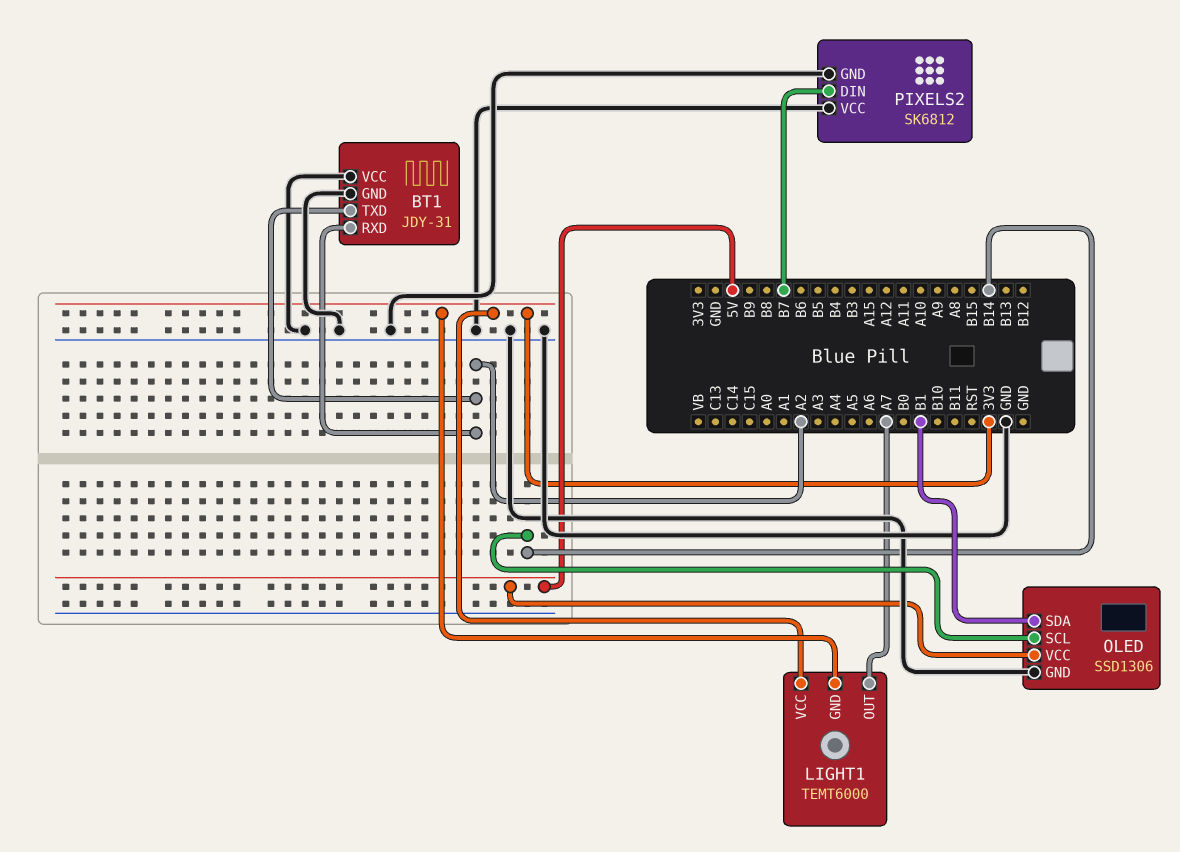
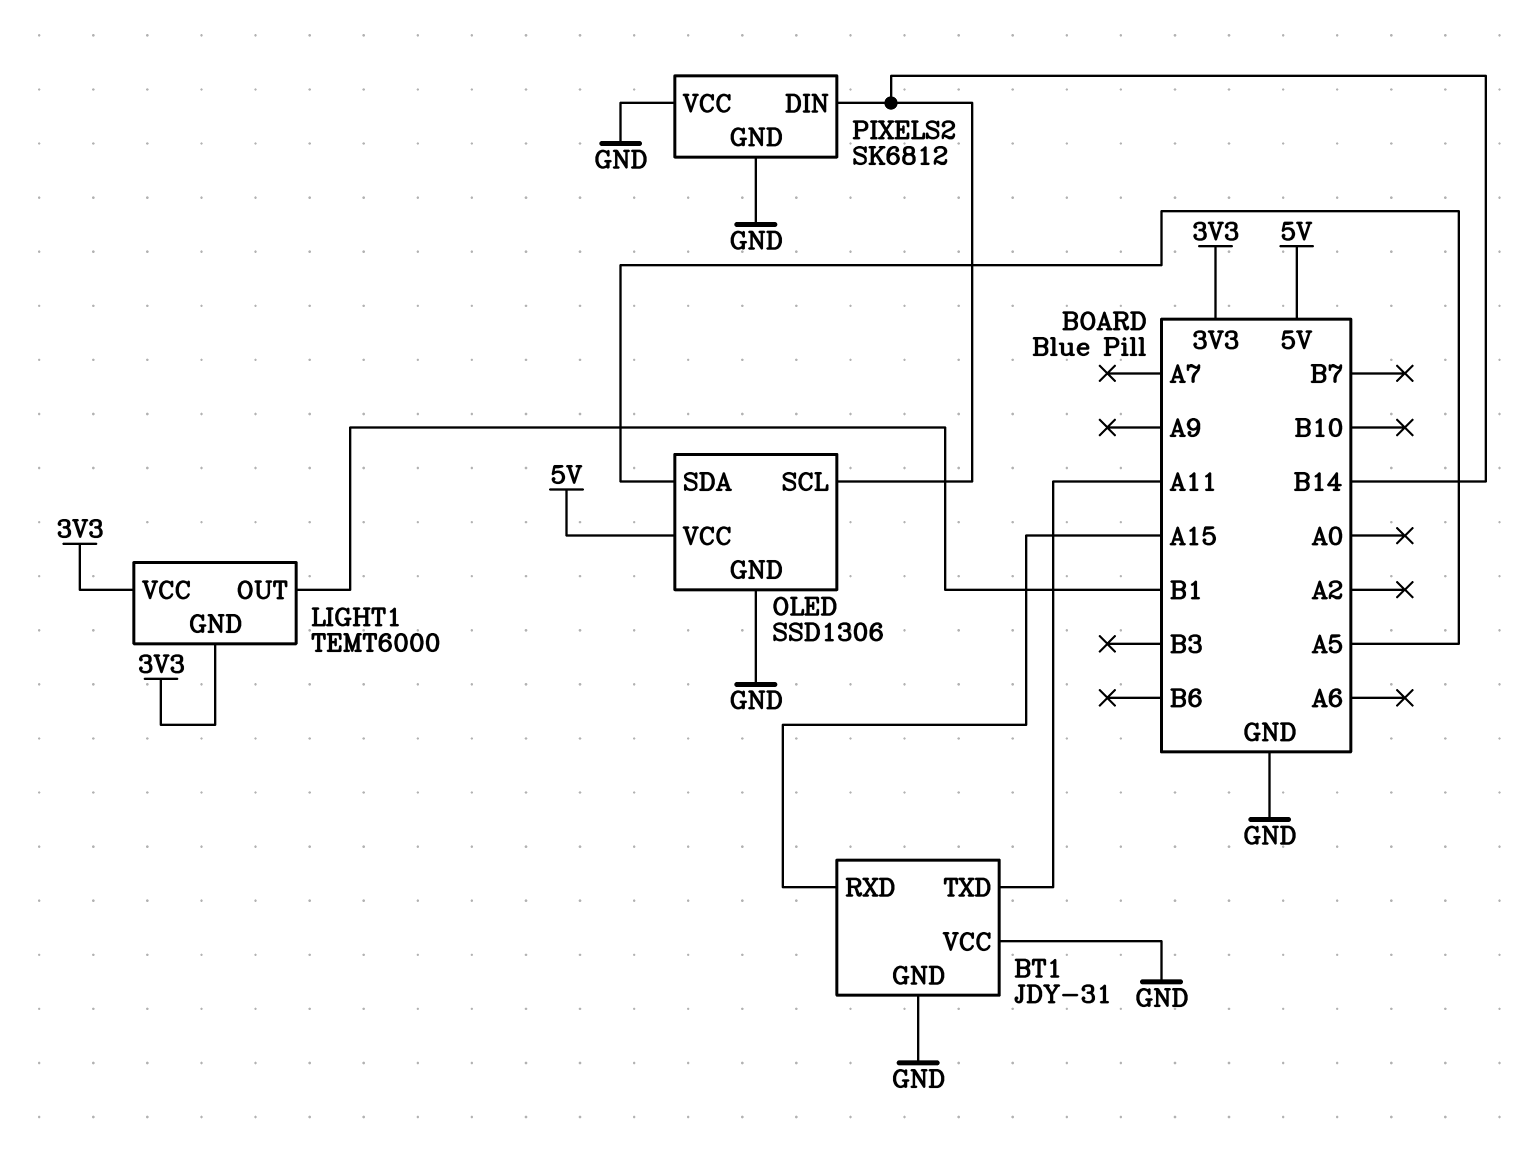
BT1 pin RXD: A2 -> A15
BT1 pin TXD: A2 -> A11
LIGHT1 pin OUT: A7 -> B1
OLED pin SDA: B1 -> A5
PIXELS2 pin DIN: B7 -> B14

